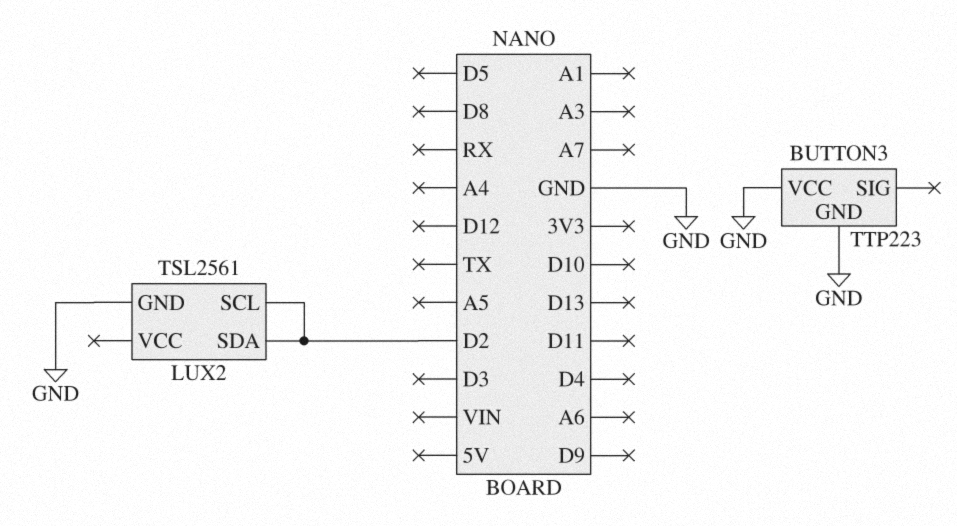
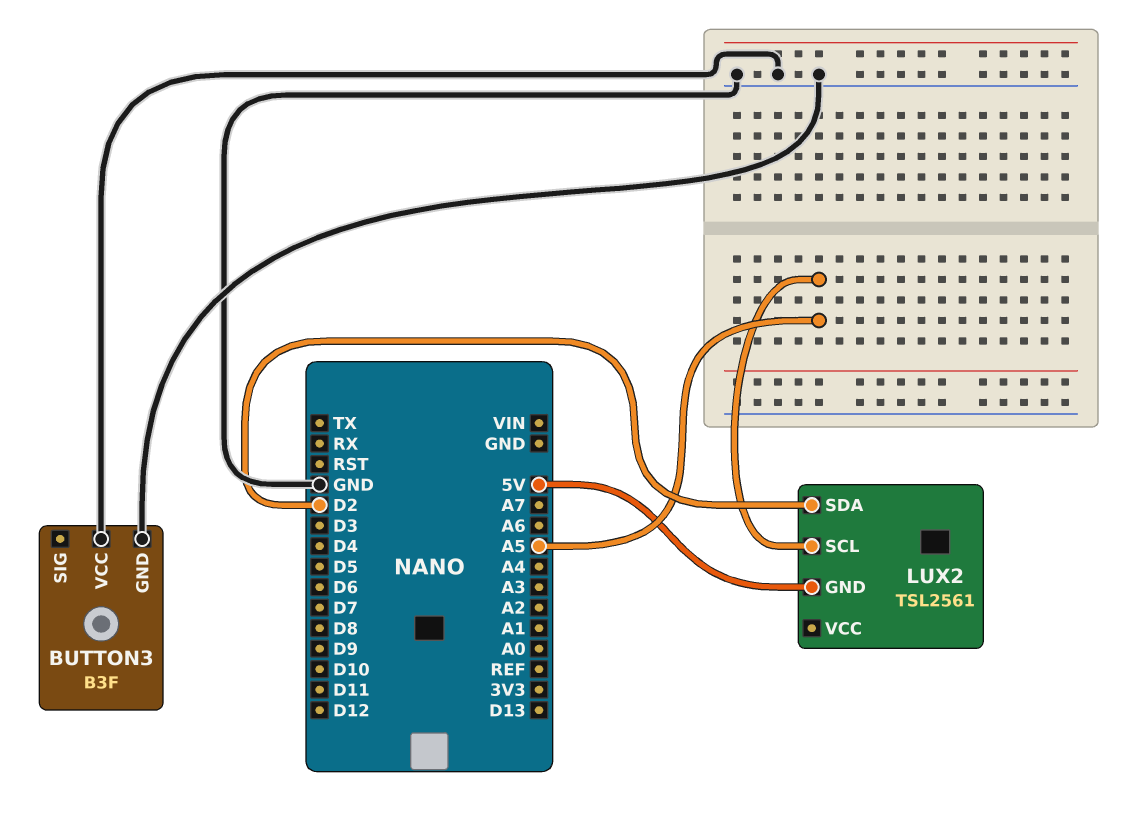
BUTTON3: TTP223 -> B3F
LUX2 pin GND: GND -> 5V
LUX2 pin SCL: D2 -> A5

